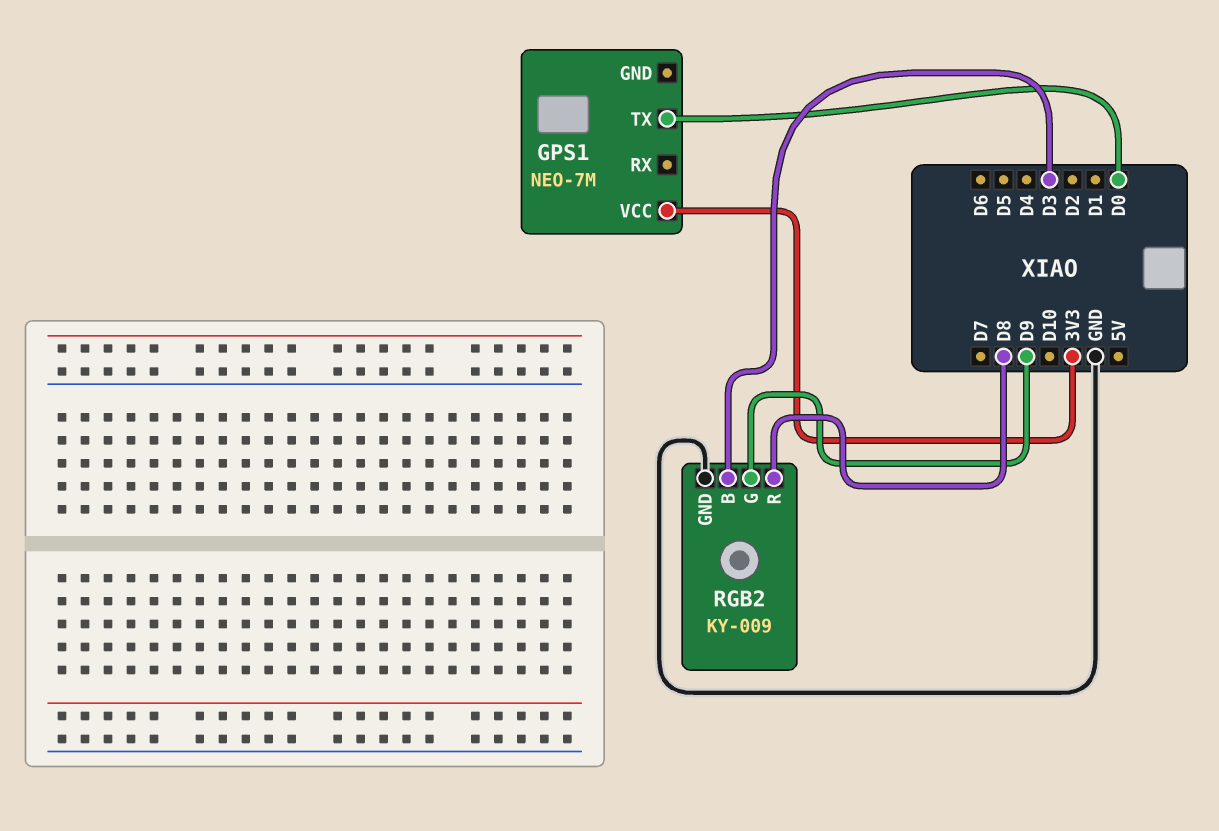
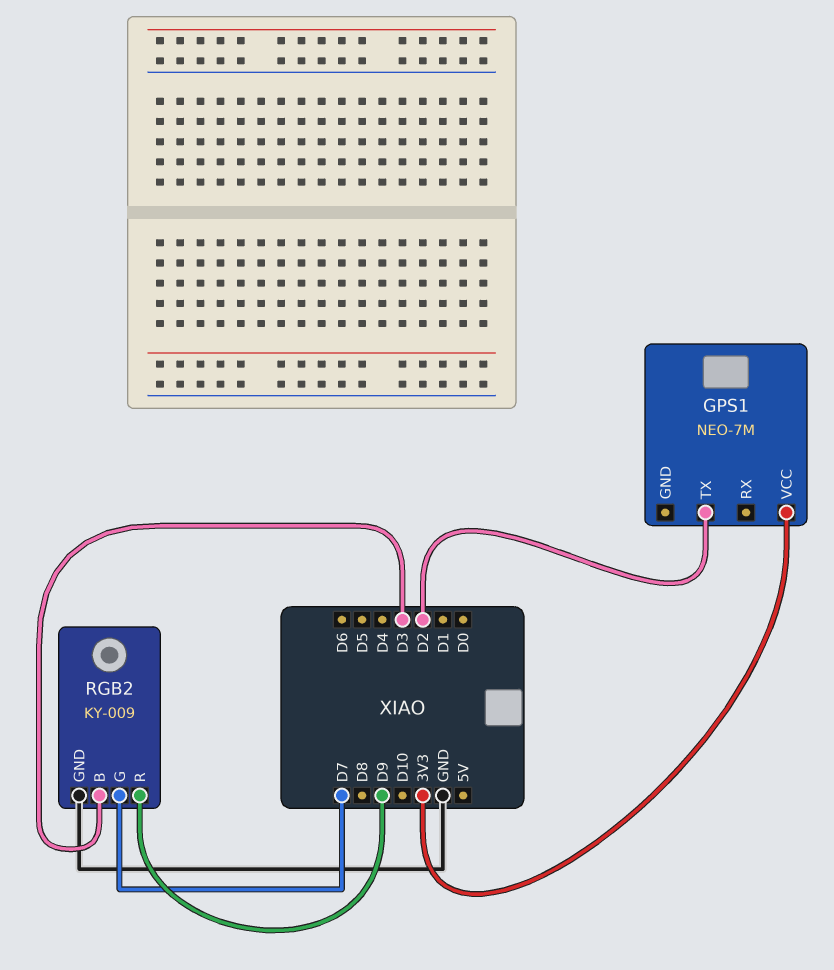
GPS1 pin TX: D0 -> D2
RGB2 pin G: D9 -> D7
RGB2 pin R: D8 -> D9

